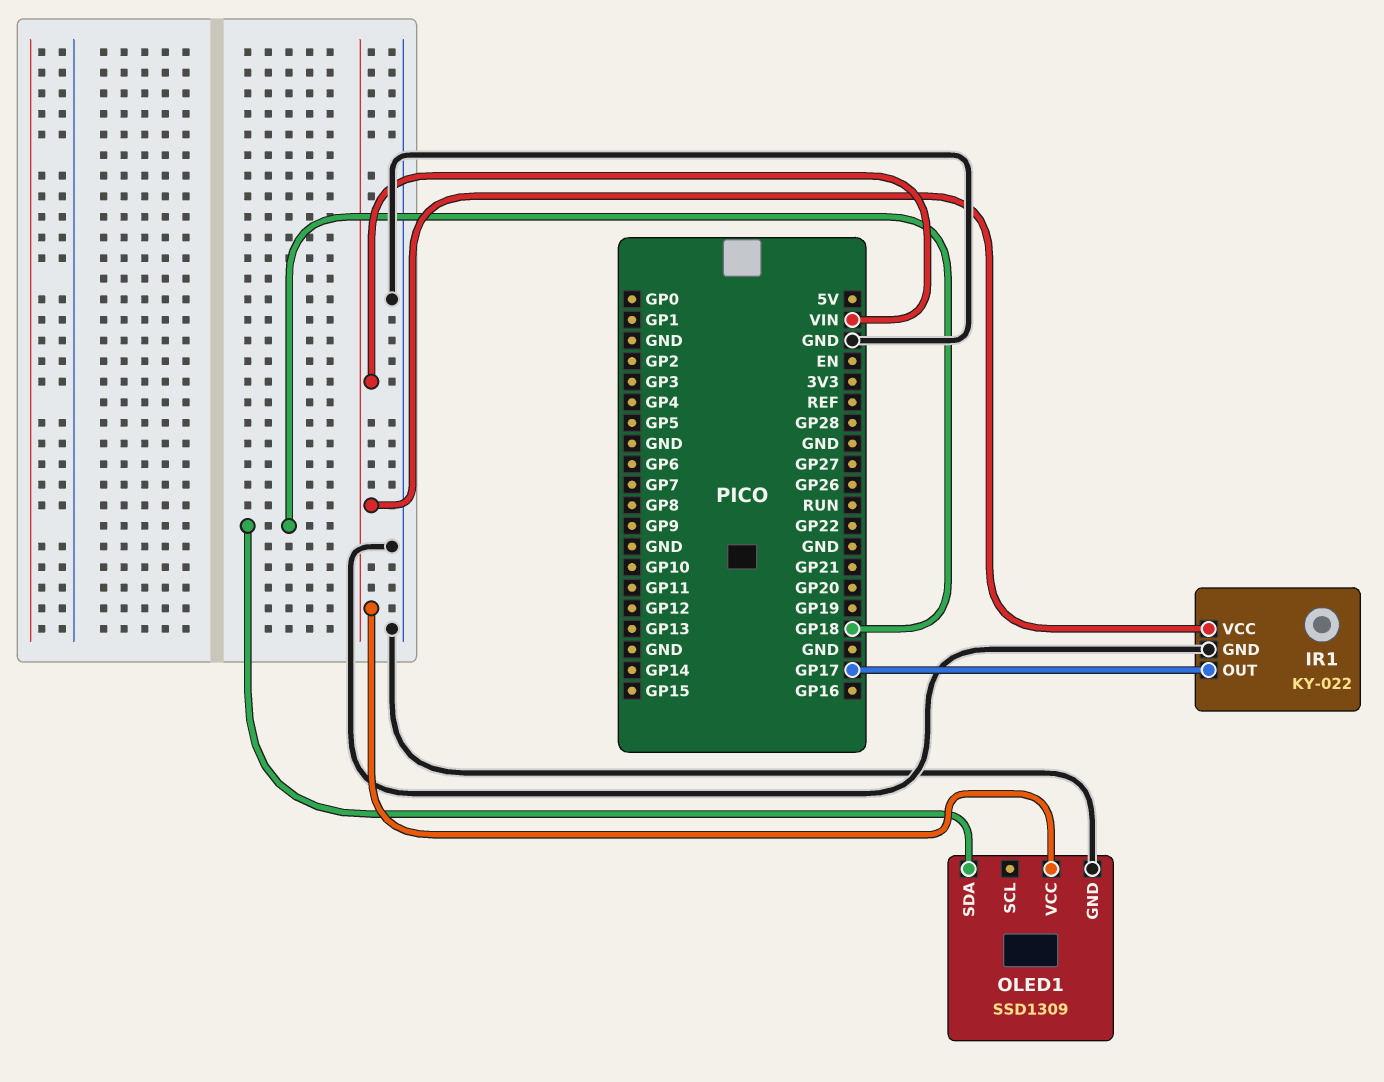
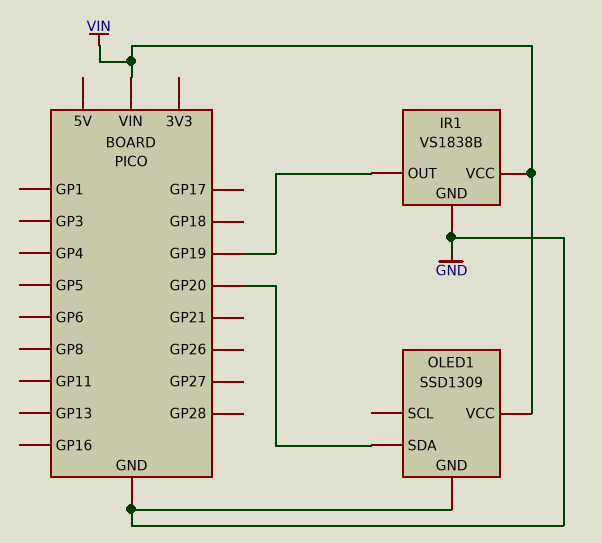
IR1: KY-022 -> VS1838B
IR1 pin OUT: GP17 -> GP19
OLED1 pin SDA: GP18 -> GP20

